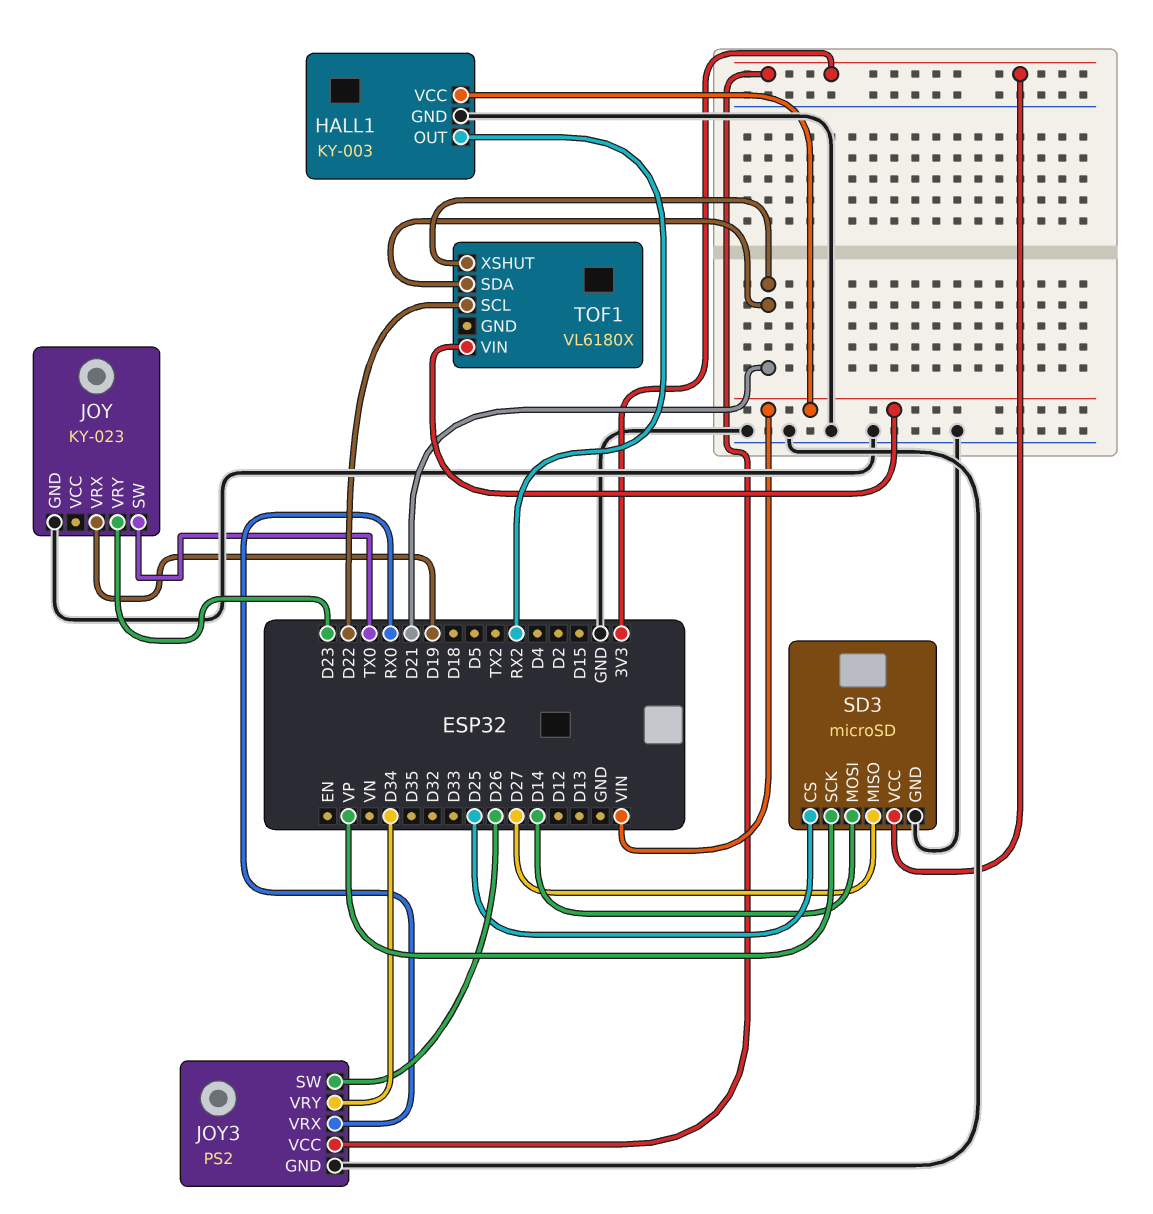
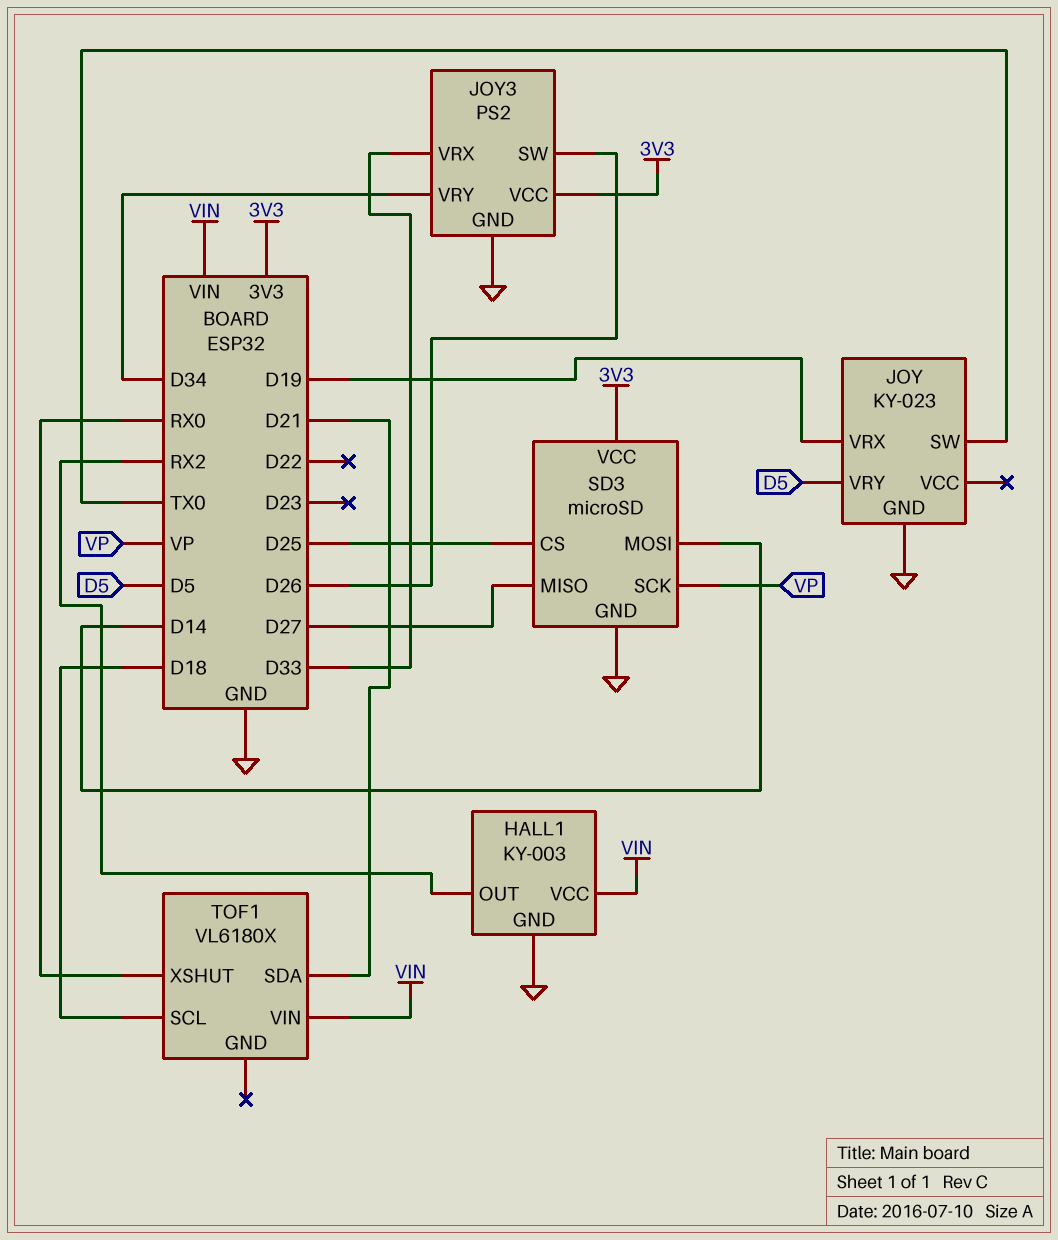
JOY pin VRY: D23 -> D5
JOY3 pin VRX: RX0 -> D33
TOF1 pin SCL: D22 -> D18
TOF1 pin XSHUT: D21 -> RX0

